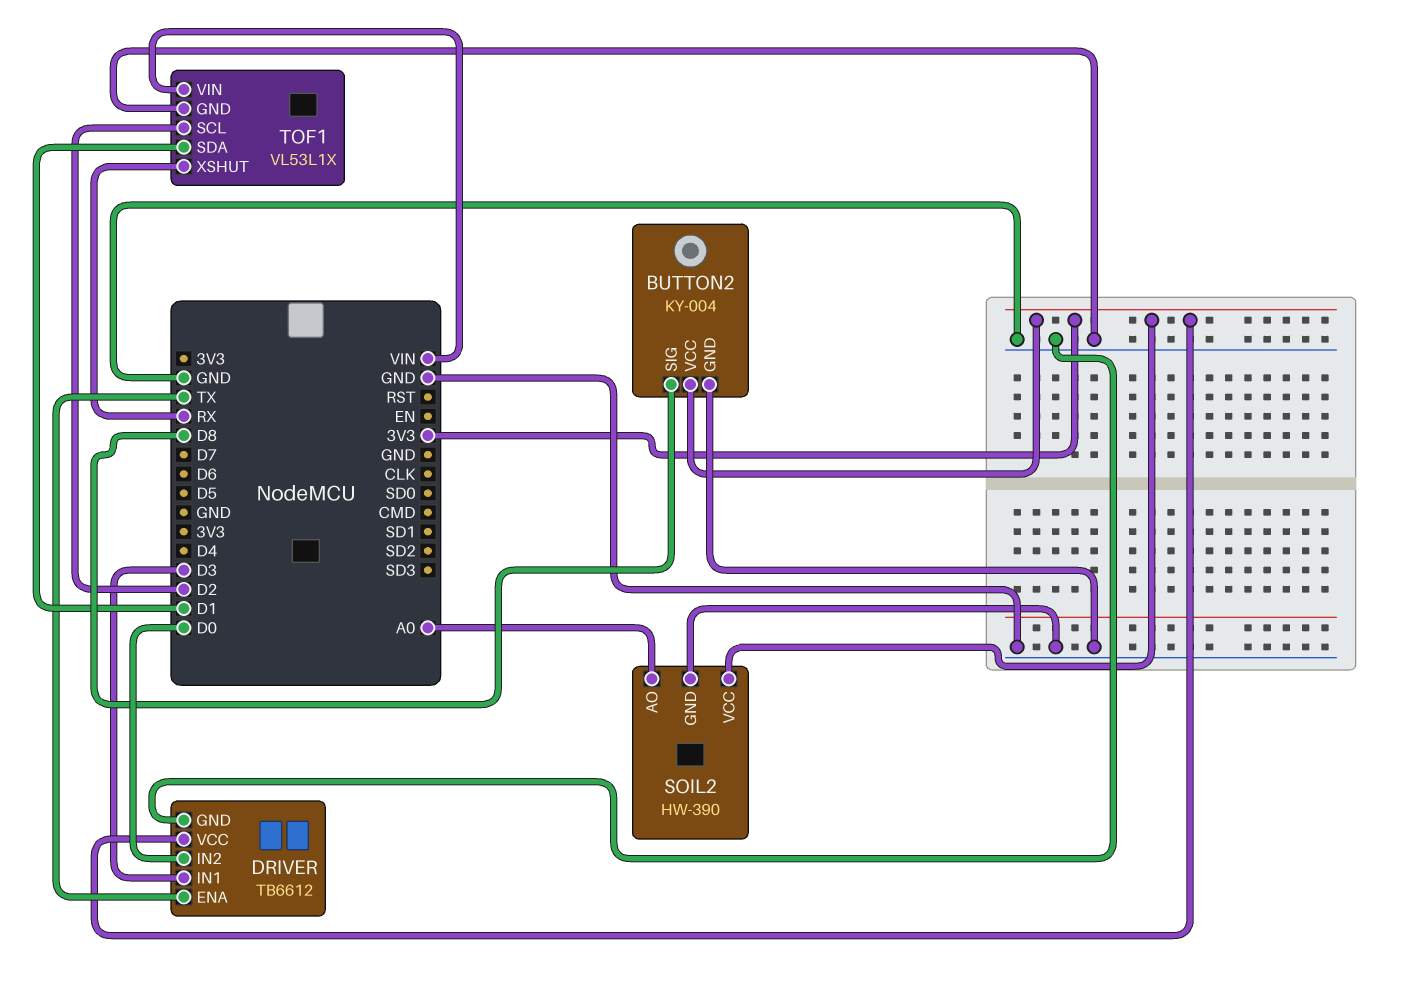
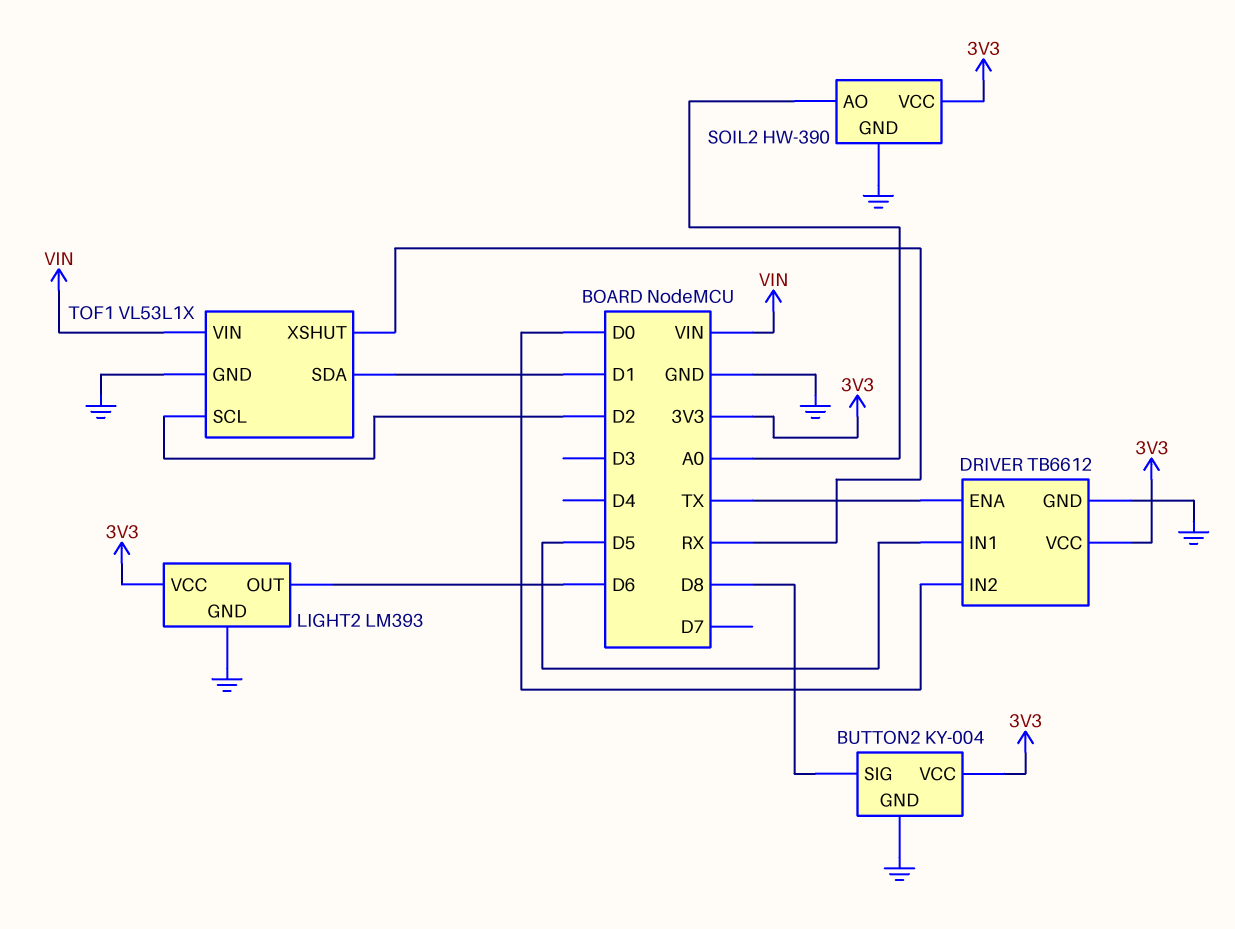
DRIVER pin IN1: D3 -> D5
LIGHT2: none -> LM393
LIGHT2 pin GND: none -> GND
LIGHT2 pin OUT: none -> D6
LIGHT2 pin VCC: none -> 3V3

